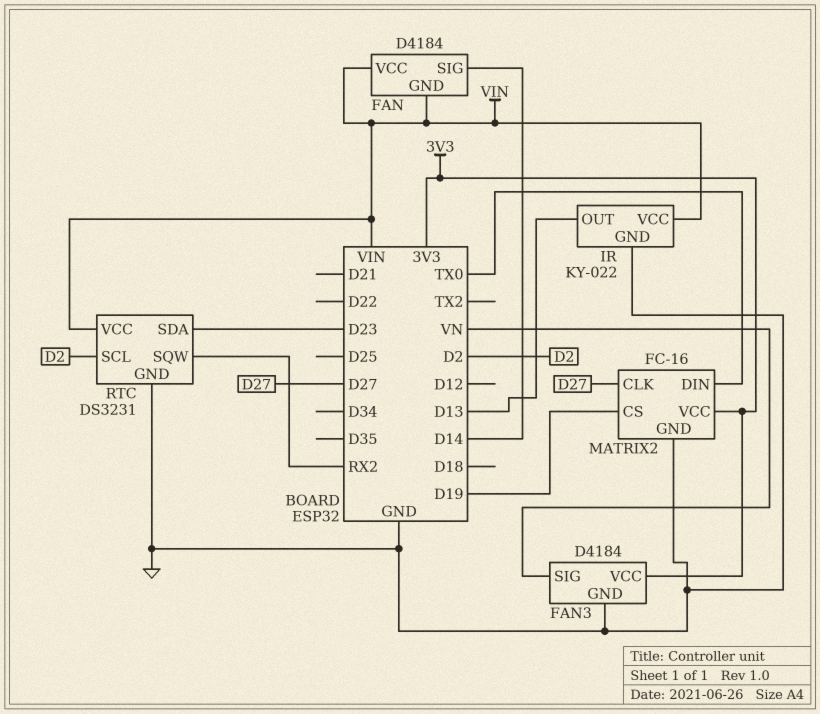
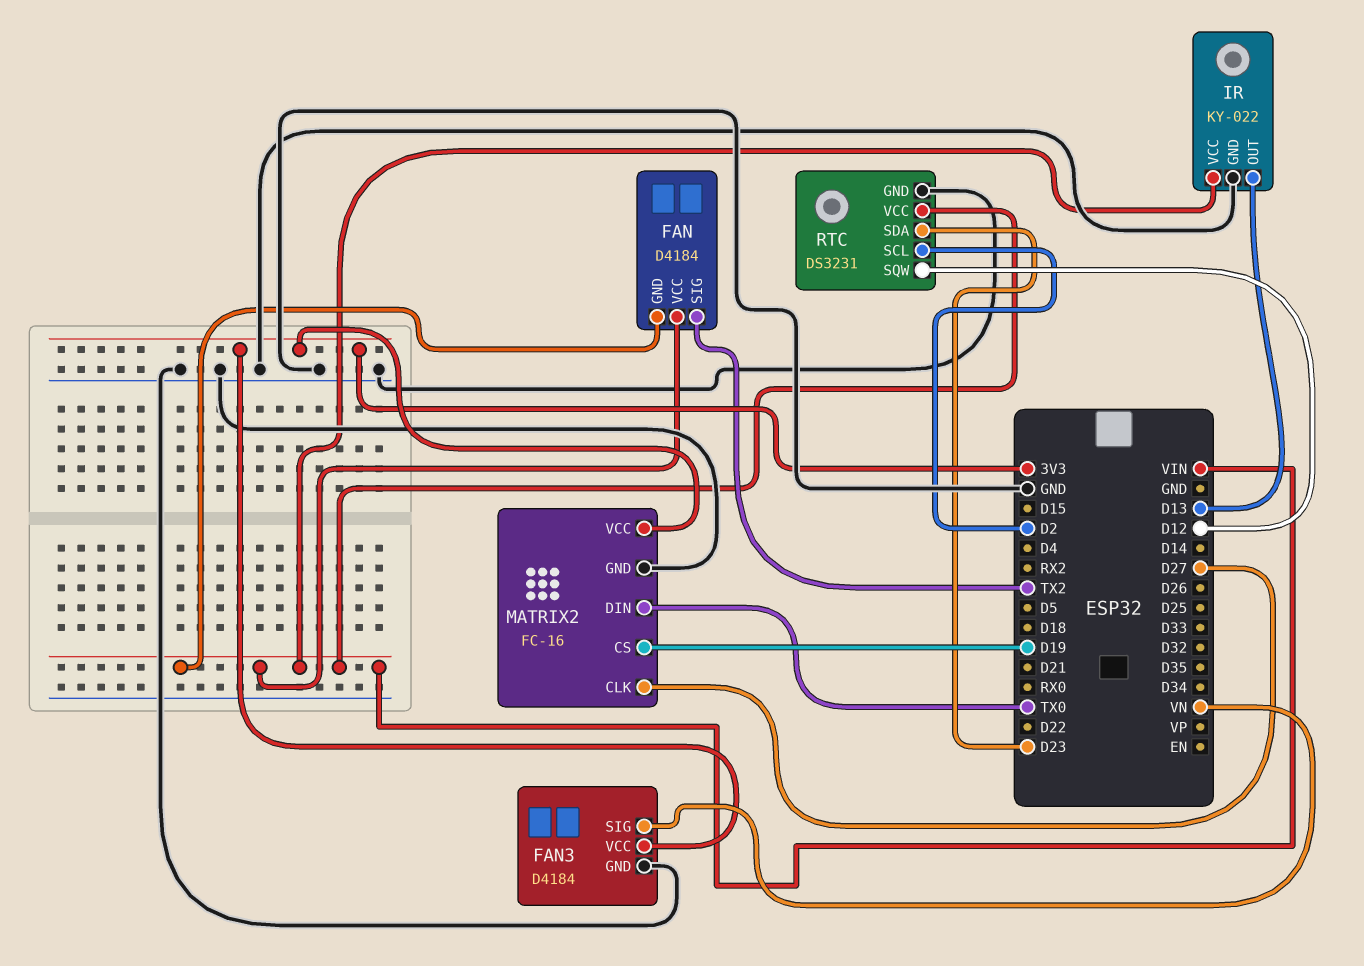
FAN pin SIG: D14 -> TX2
RTC pin SQW: RX2 -> D12

